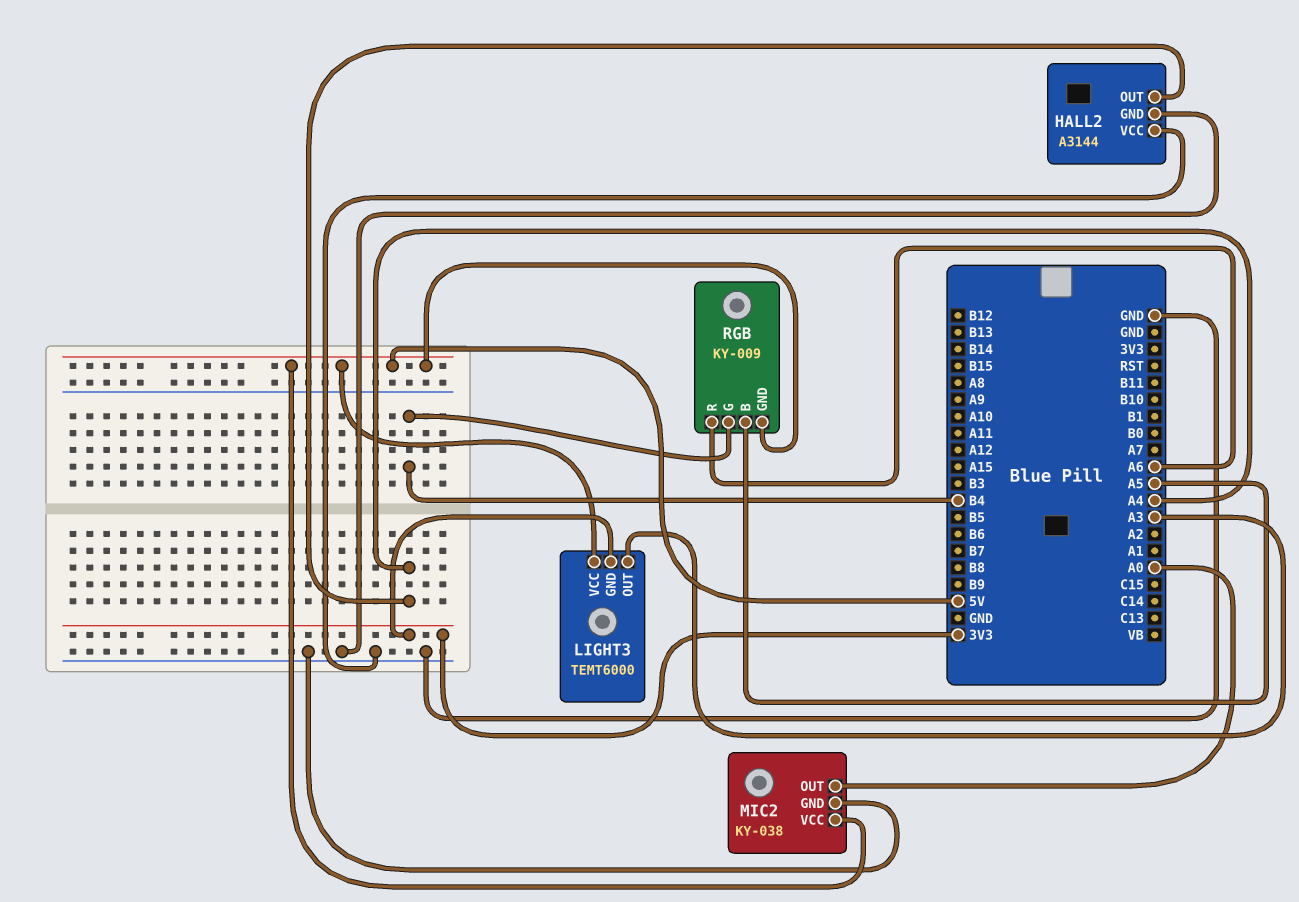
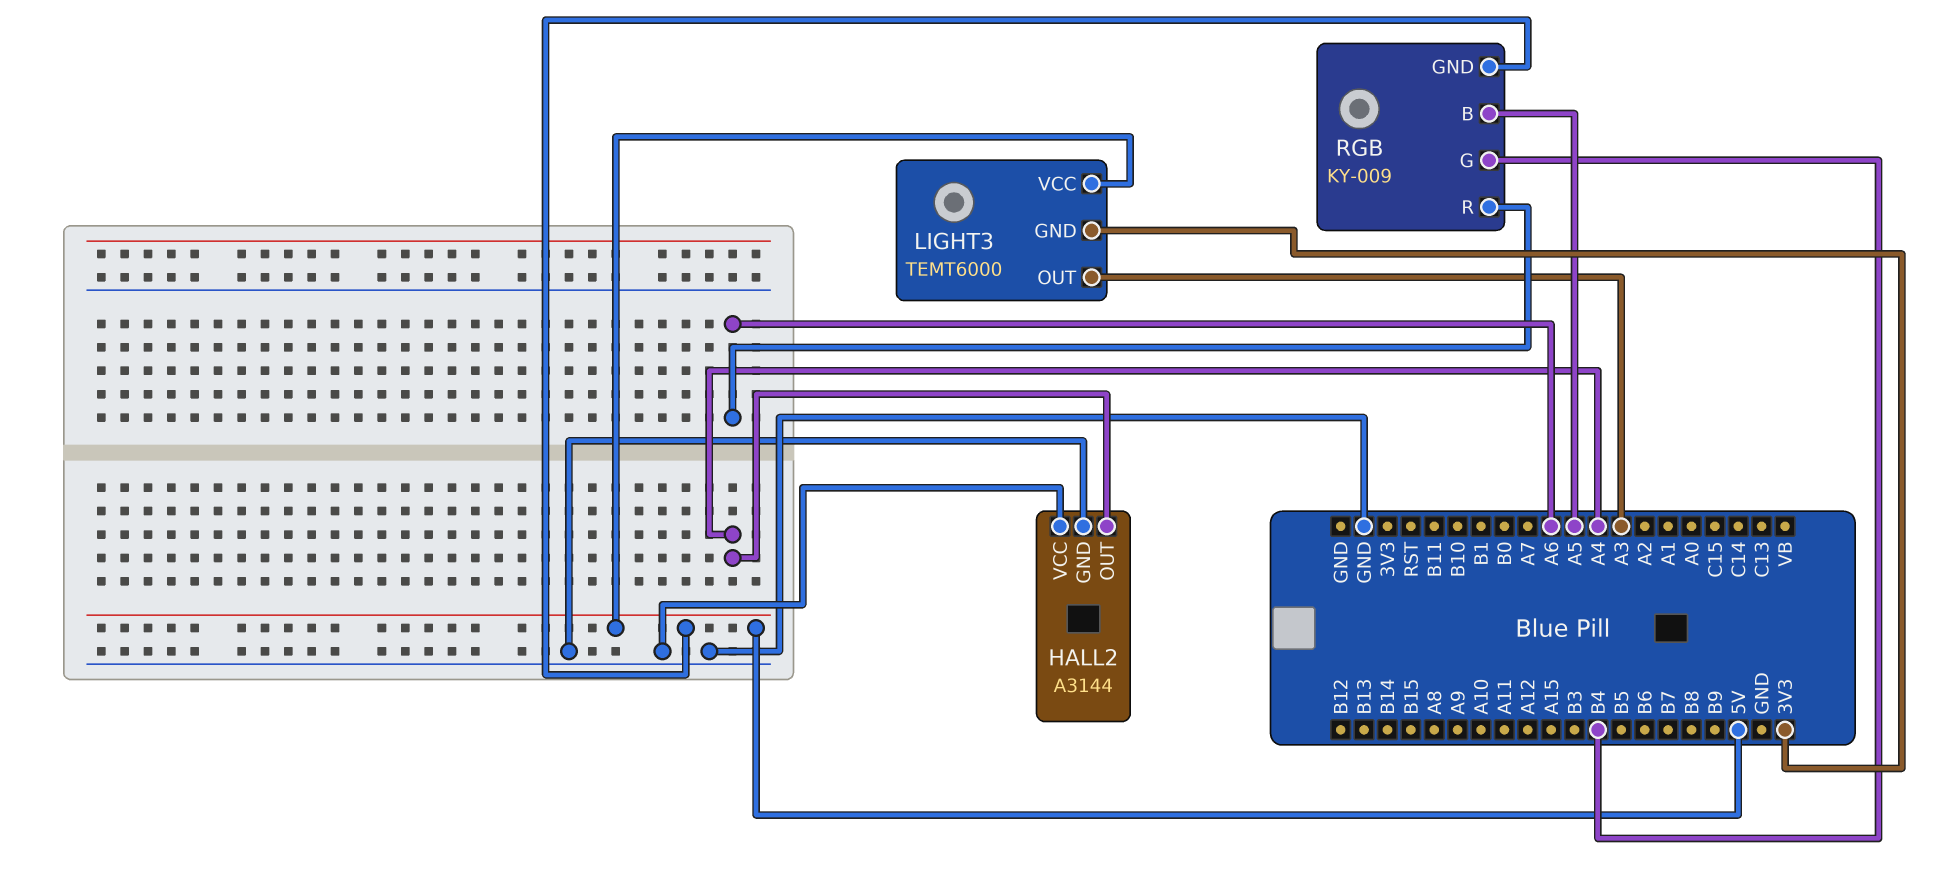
MIC2: KY-038 -> none
MIC2 pin GND: GND -> none
MIC2 pin OUT: A0 -> none
MIC2 pin VCC: 5V -> none

